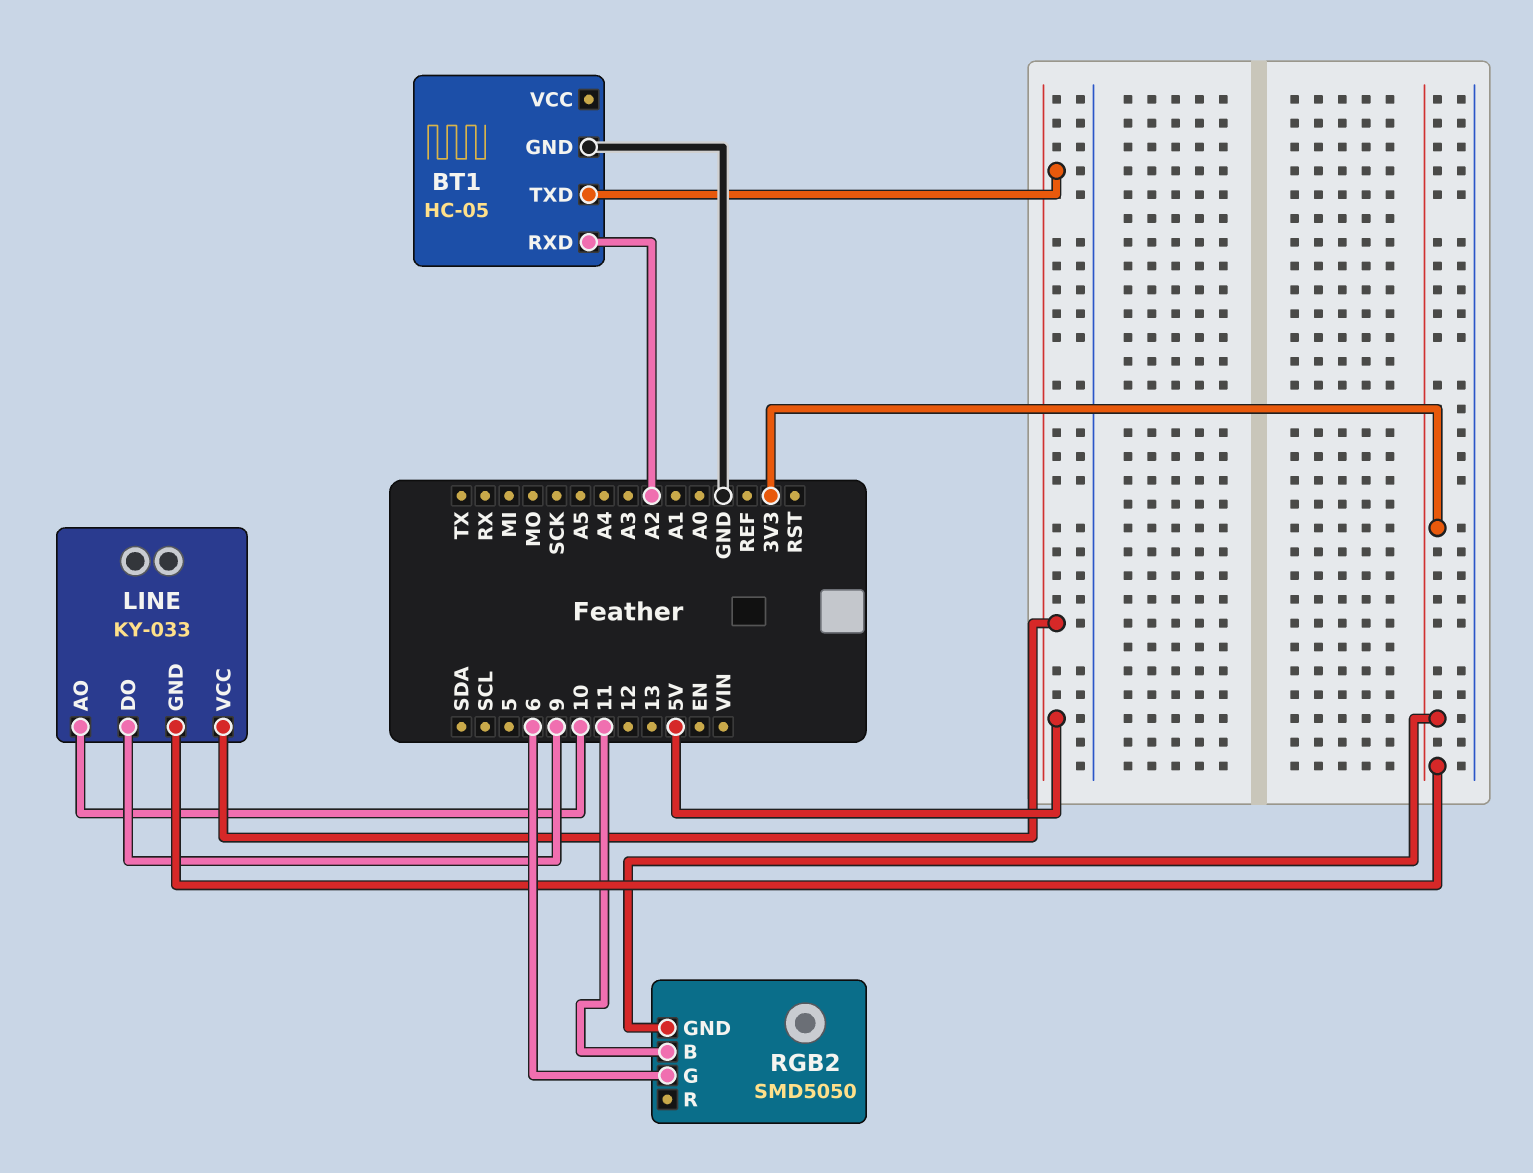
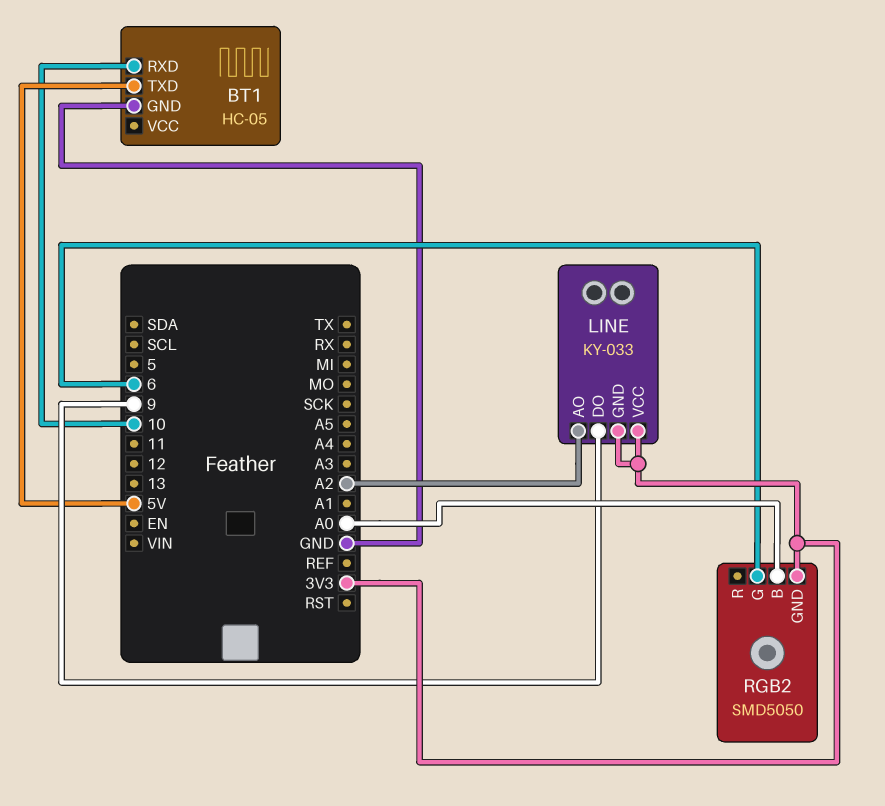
BT1 pin RXD: A2 -> 10
LINE pin AO: 10 -> A2
LINE pin VCC: 5V -> 3V3
RGB2 pin B: 11 -> A0

